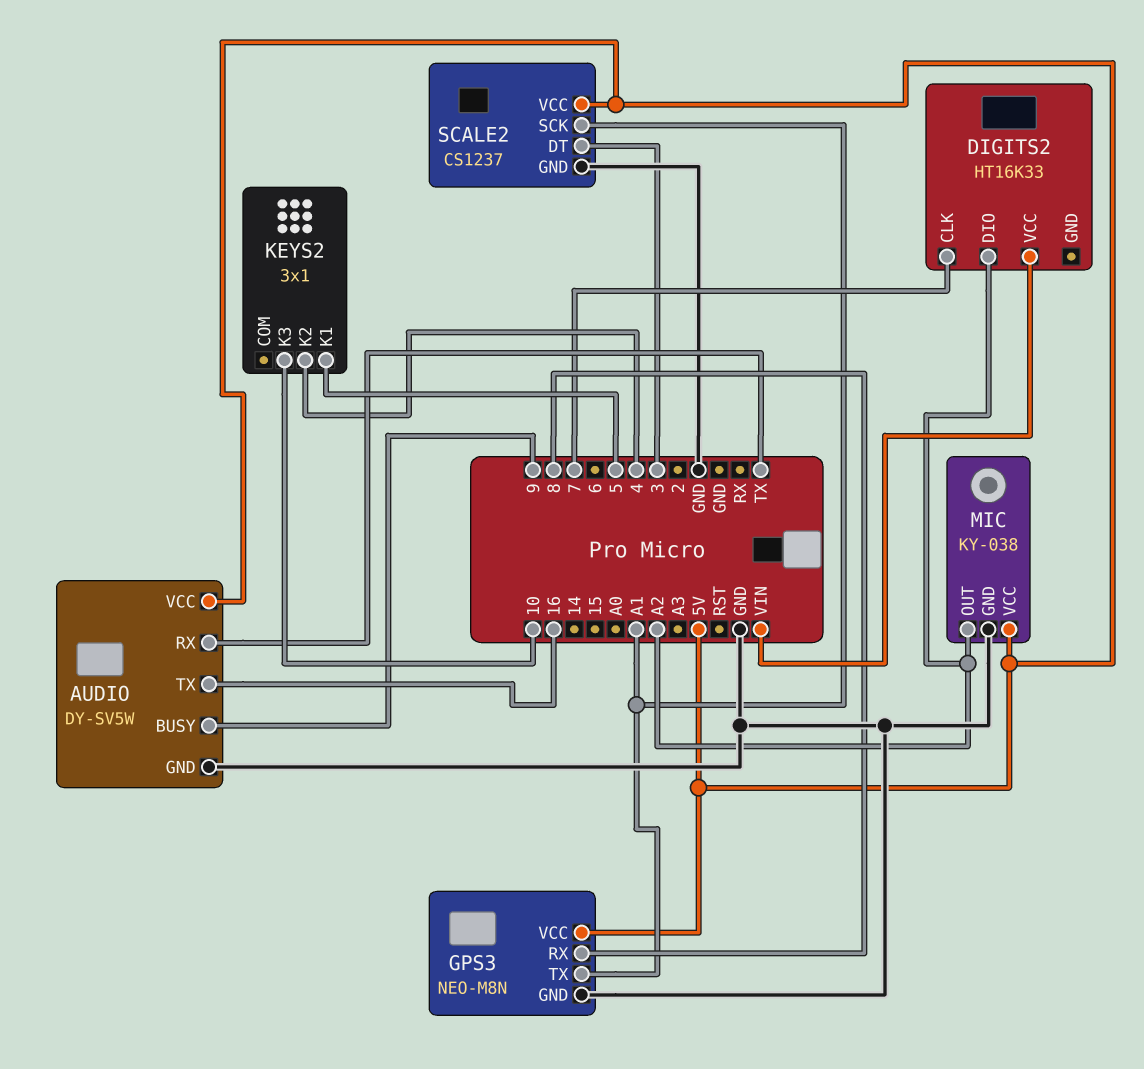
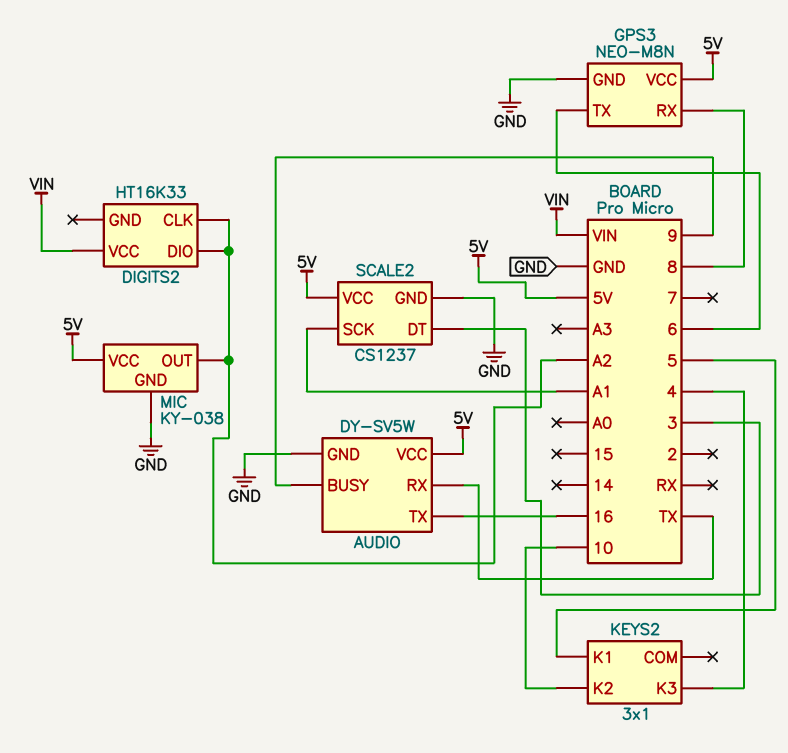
DIGITS2 pin CLK: 7 -> A2
GPS3 pin TX: A1 -> 6
KEYS2 pin K2: 4 -> 10
KEYS2 pin K3: 10 -> 4

